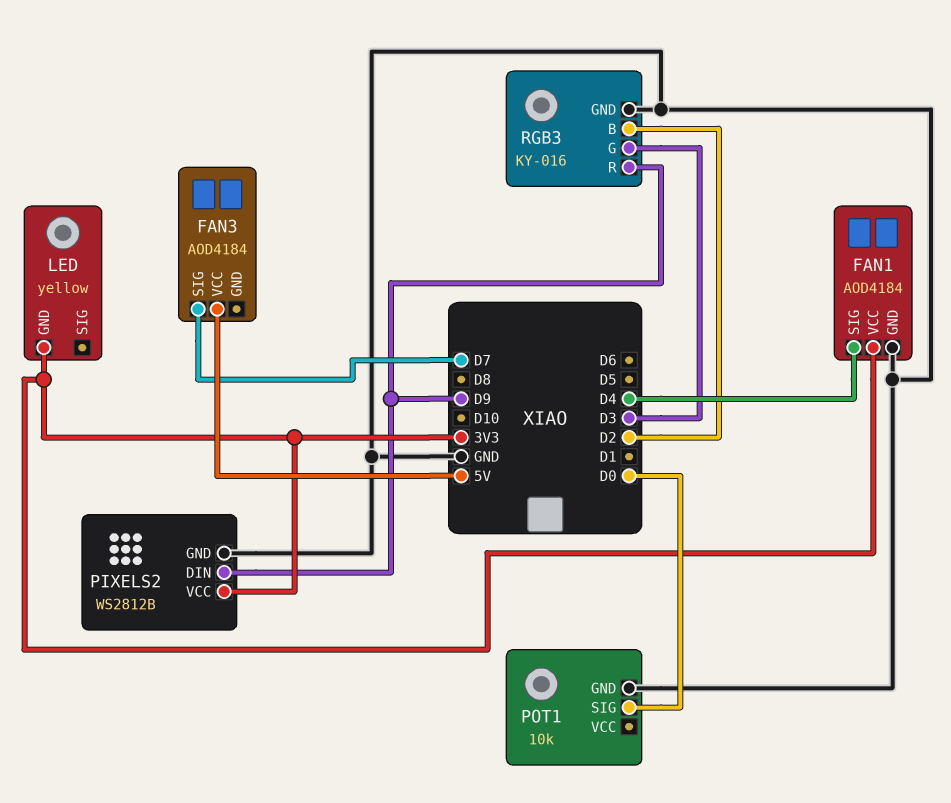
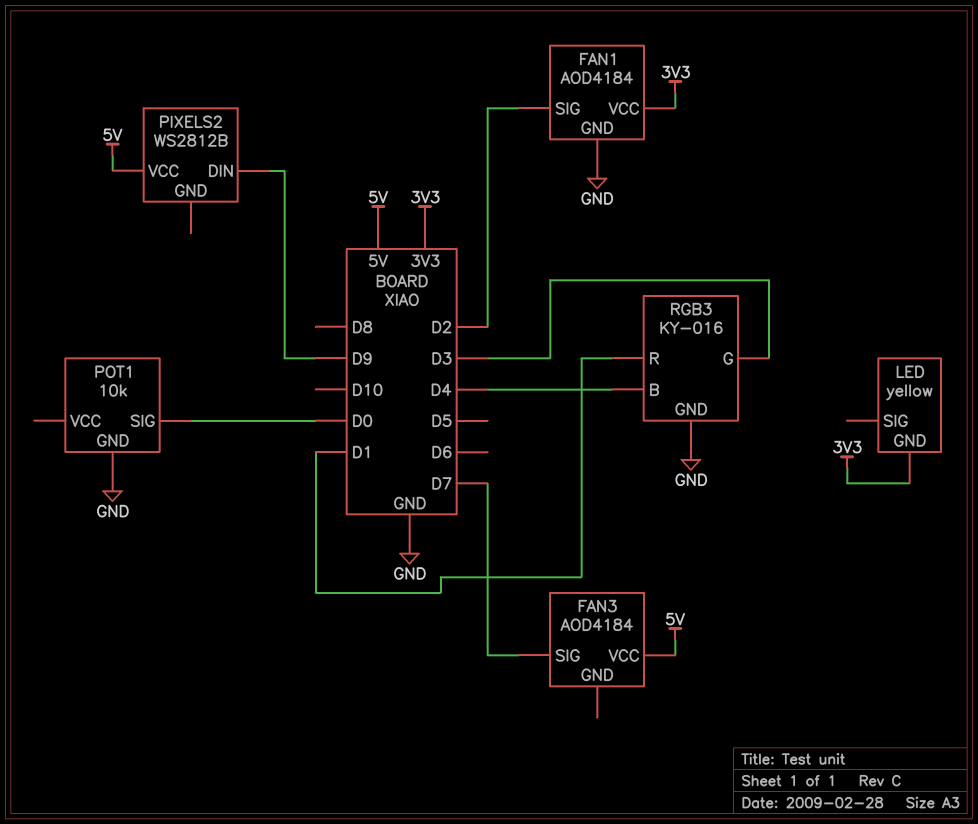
FAN1 pin SIG: D4 -> D2
PIXELS2 pin GND: GND -> none
PIXELS2 pin VCC: 3V3 -> 5V
RGB3 pin B: D2 -> D4
RGB3 pin R: D9 -> D1

